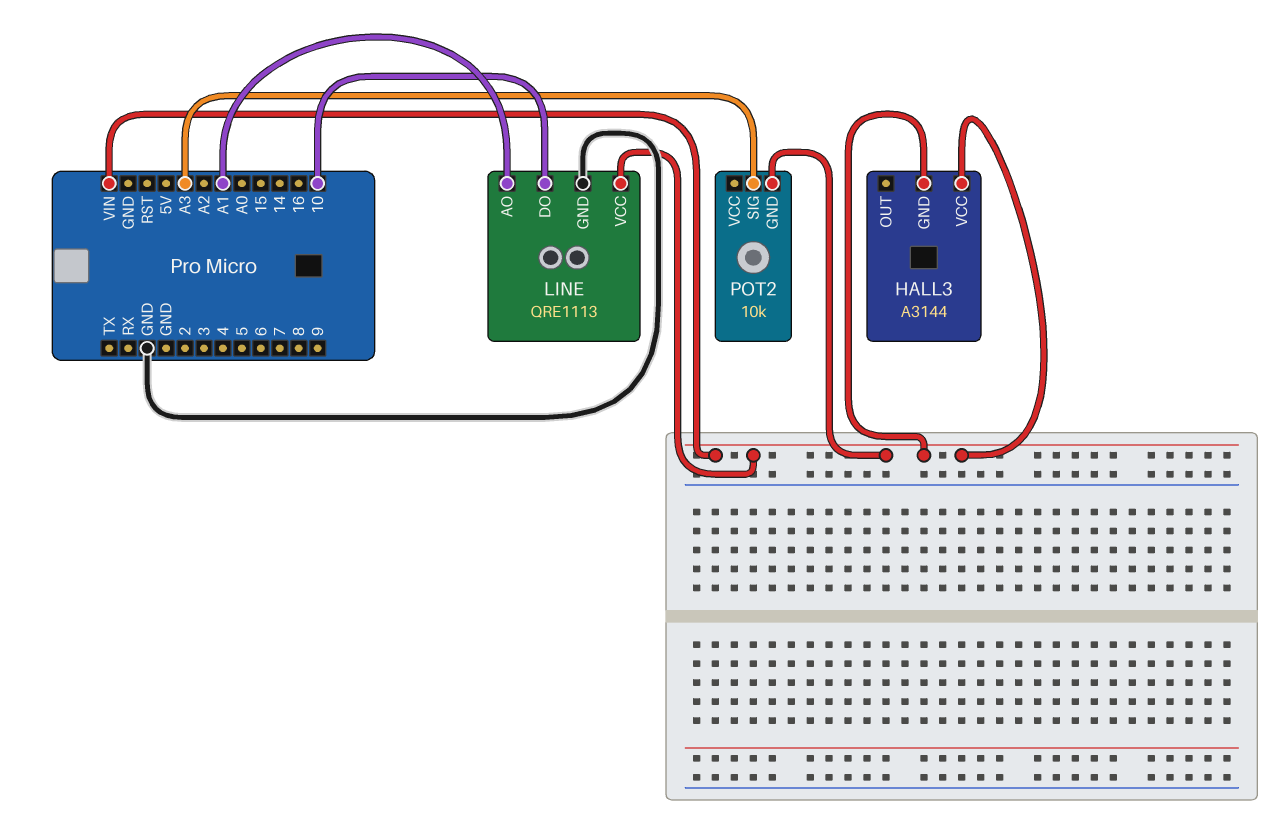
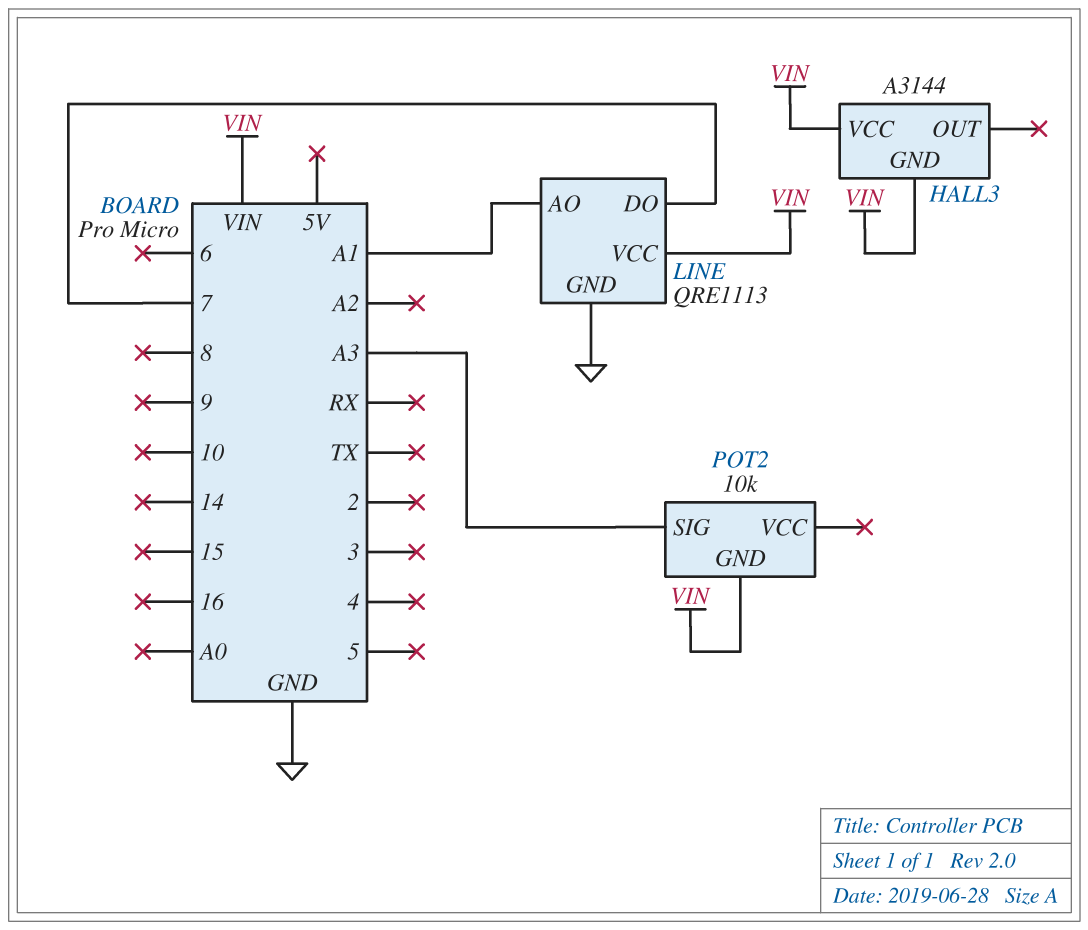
LINE pin DO: 10 -> 7

